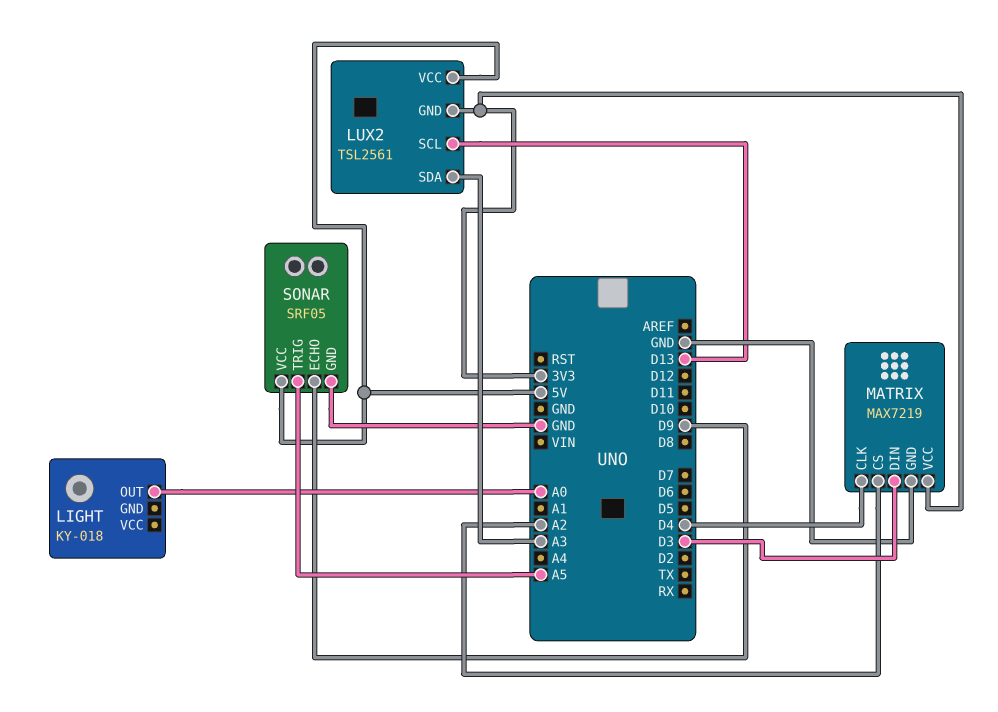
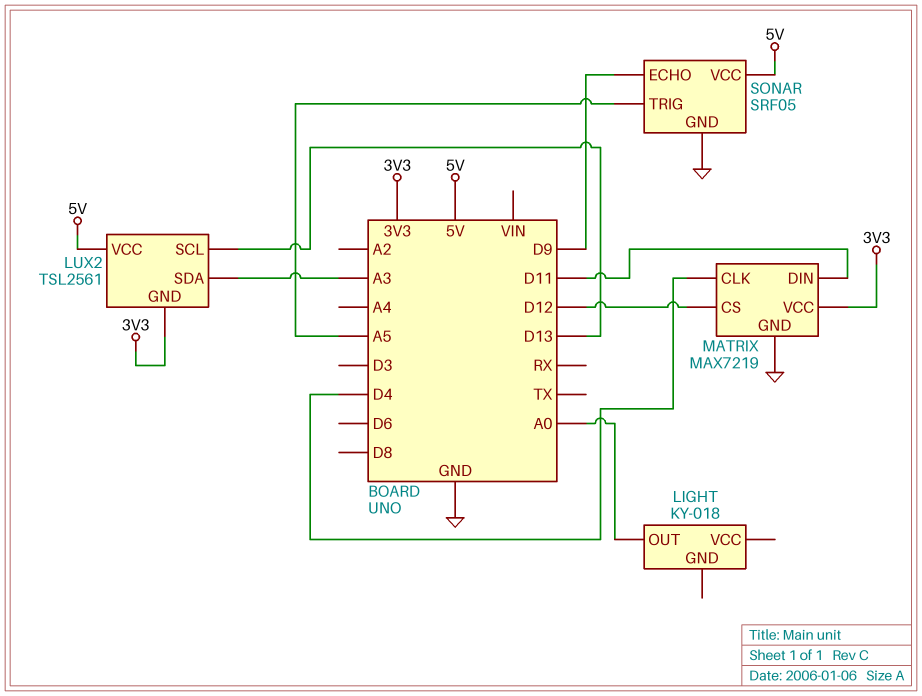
MATRIX pin CS: A2 -> D12
MATRIX pin DIN: D3 -> D11

